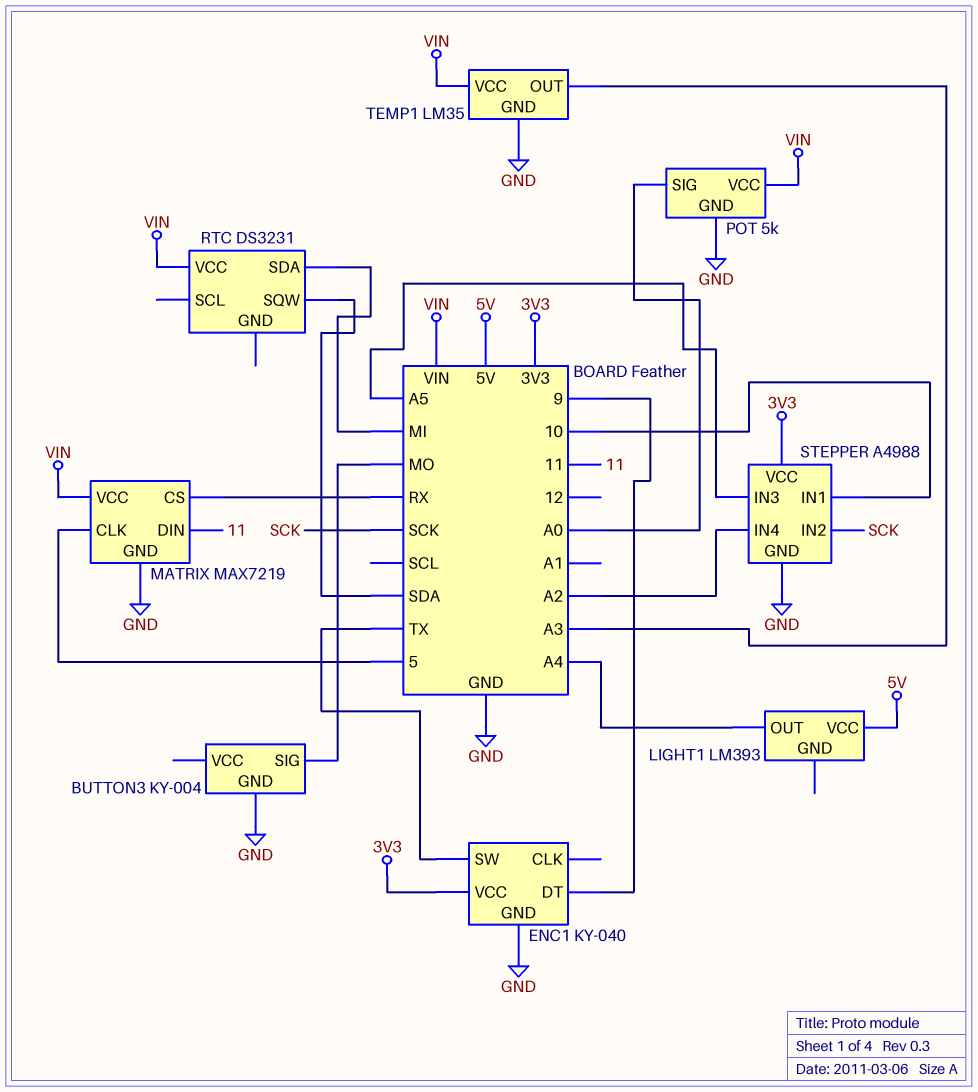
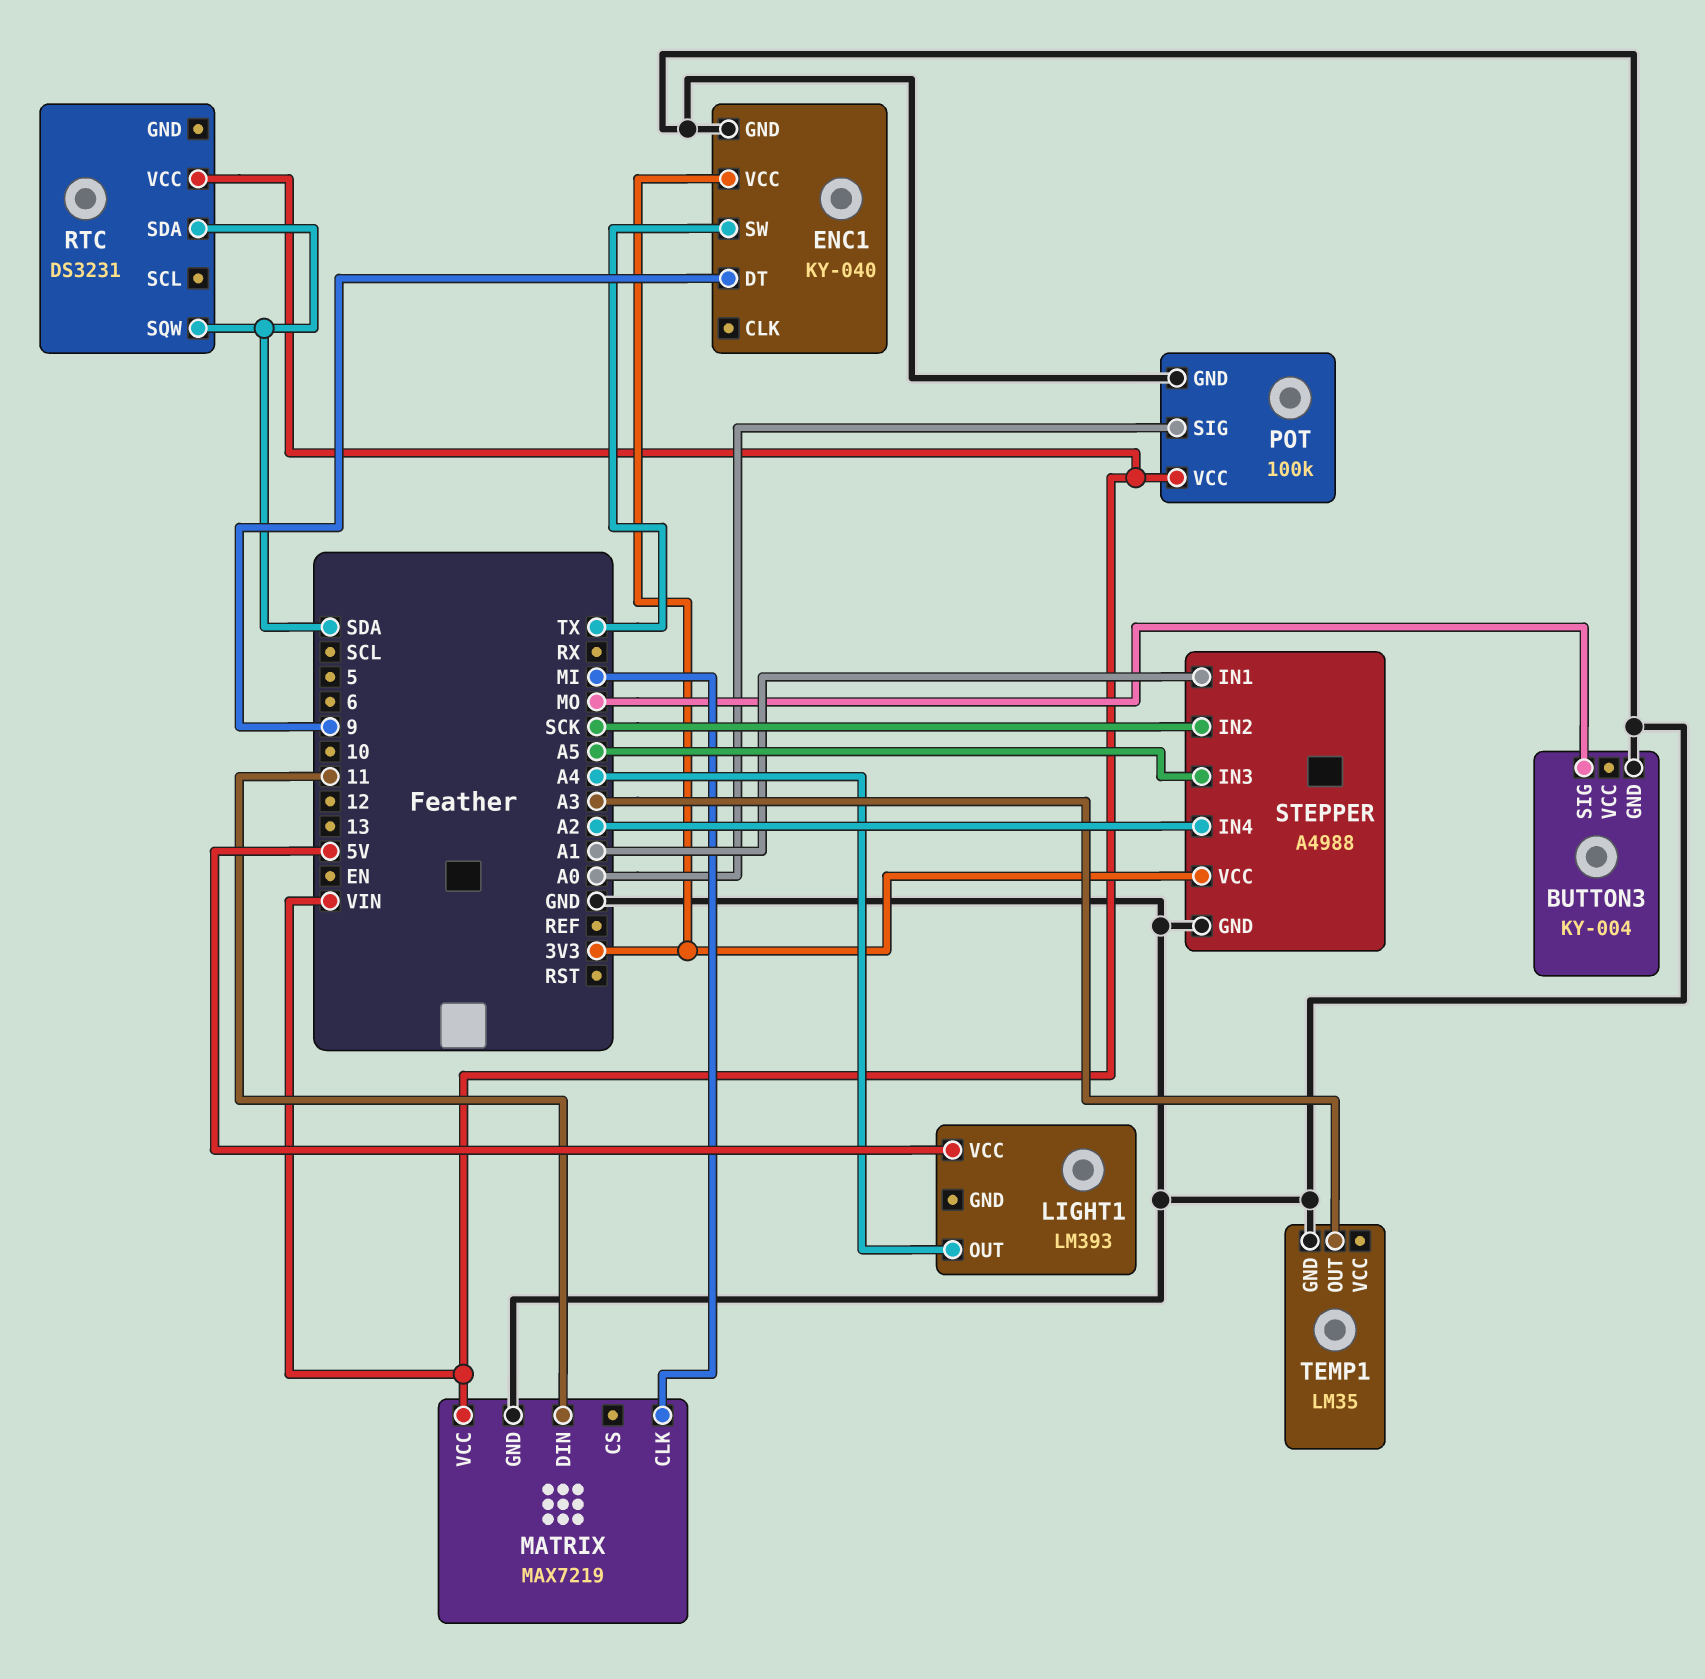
MATRIX pin CLK: 5 -> MI
MATRIX pin CS: RX -> none
POT: 5k -> 100k
RTC pin SDA: MI -> SDA
STEPPER pin IN1: 10 -> A1
TEMP1 pin VCC: VIN -> none

